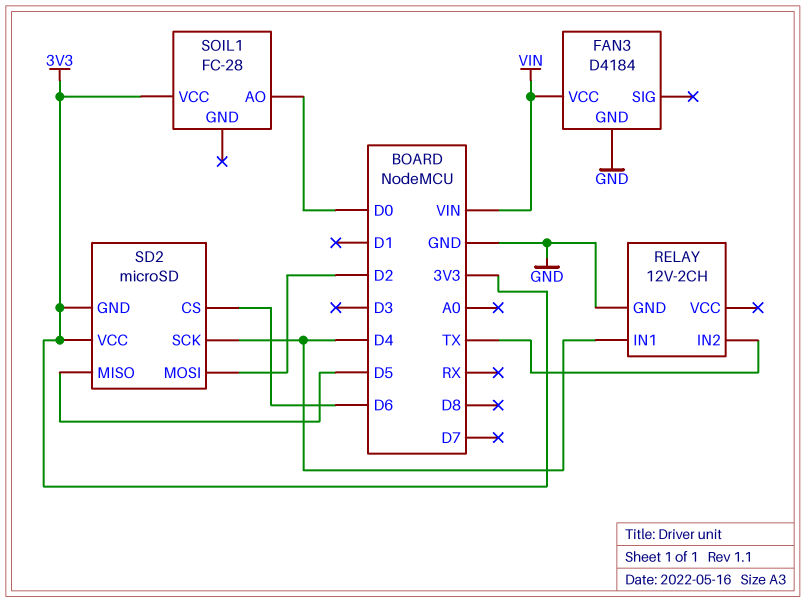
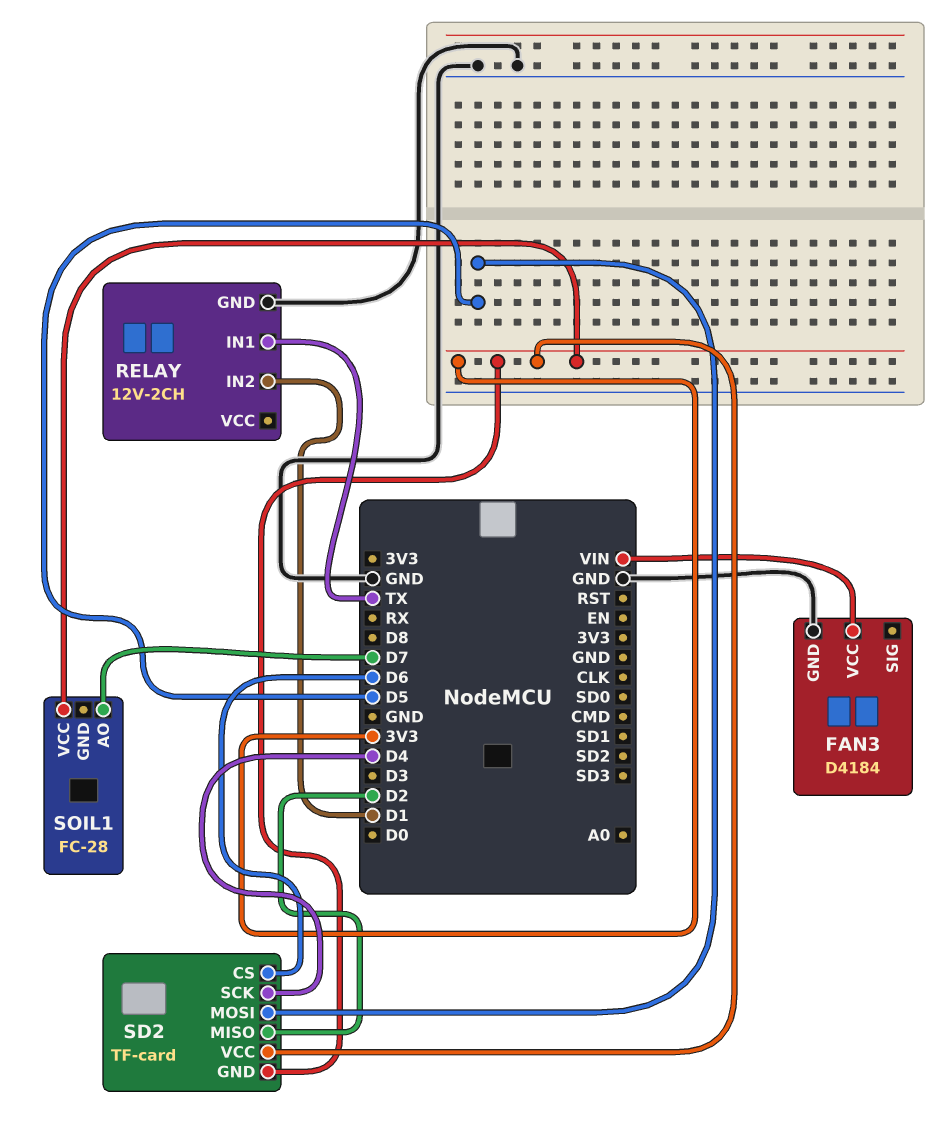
RELAY pin IN1: D4 -> TX
RELAY pin IN2: TX -> D1
SD2: microSD -> TF-card
SD2 pin MISO: D5 -> D2
SD2 pin MOSI: D2 -> D5
SOIL1 pin AO: D0 -> D7

